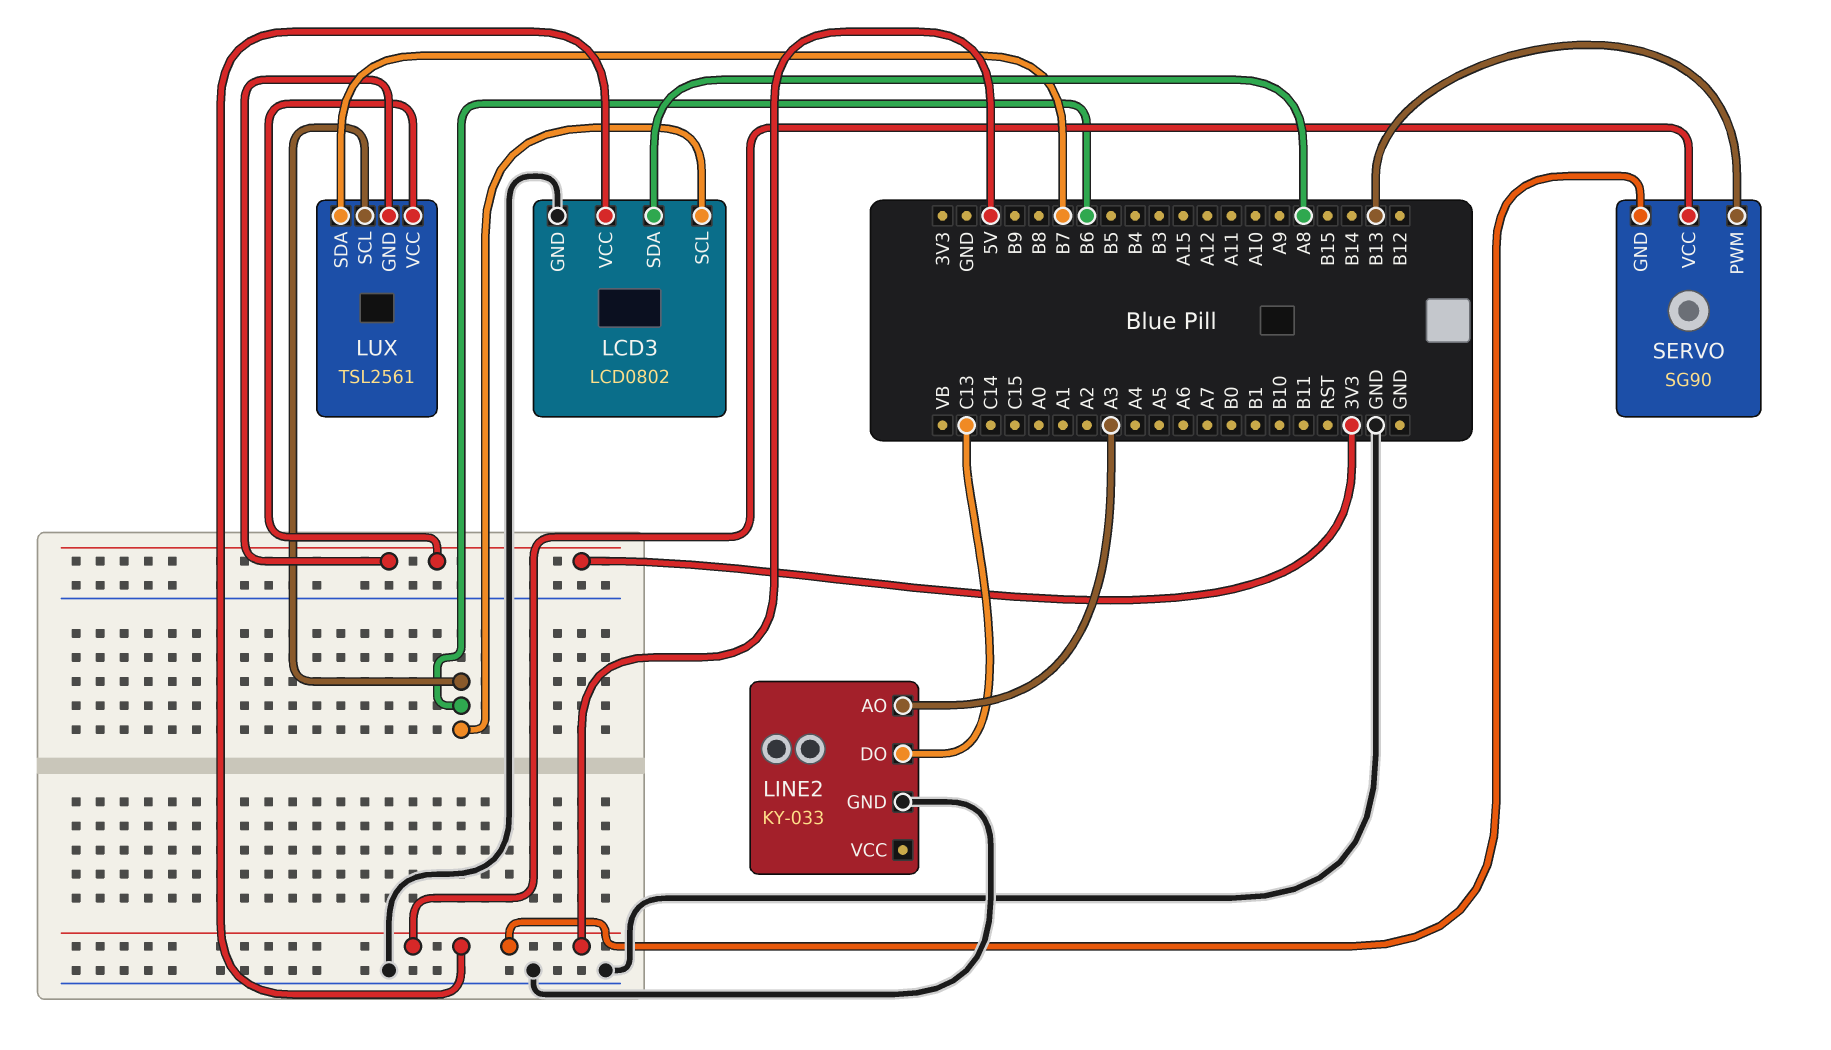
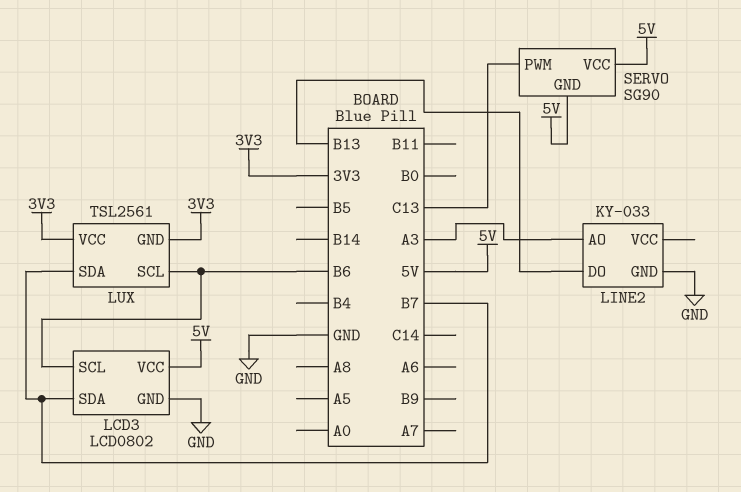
LCD3 pin SDA: A8 -> B7
LINE2 pin DO: C13 -> B13
SERVO pin PWM: B13 -> C13

